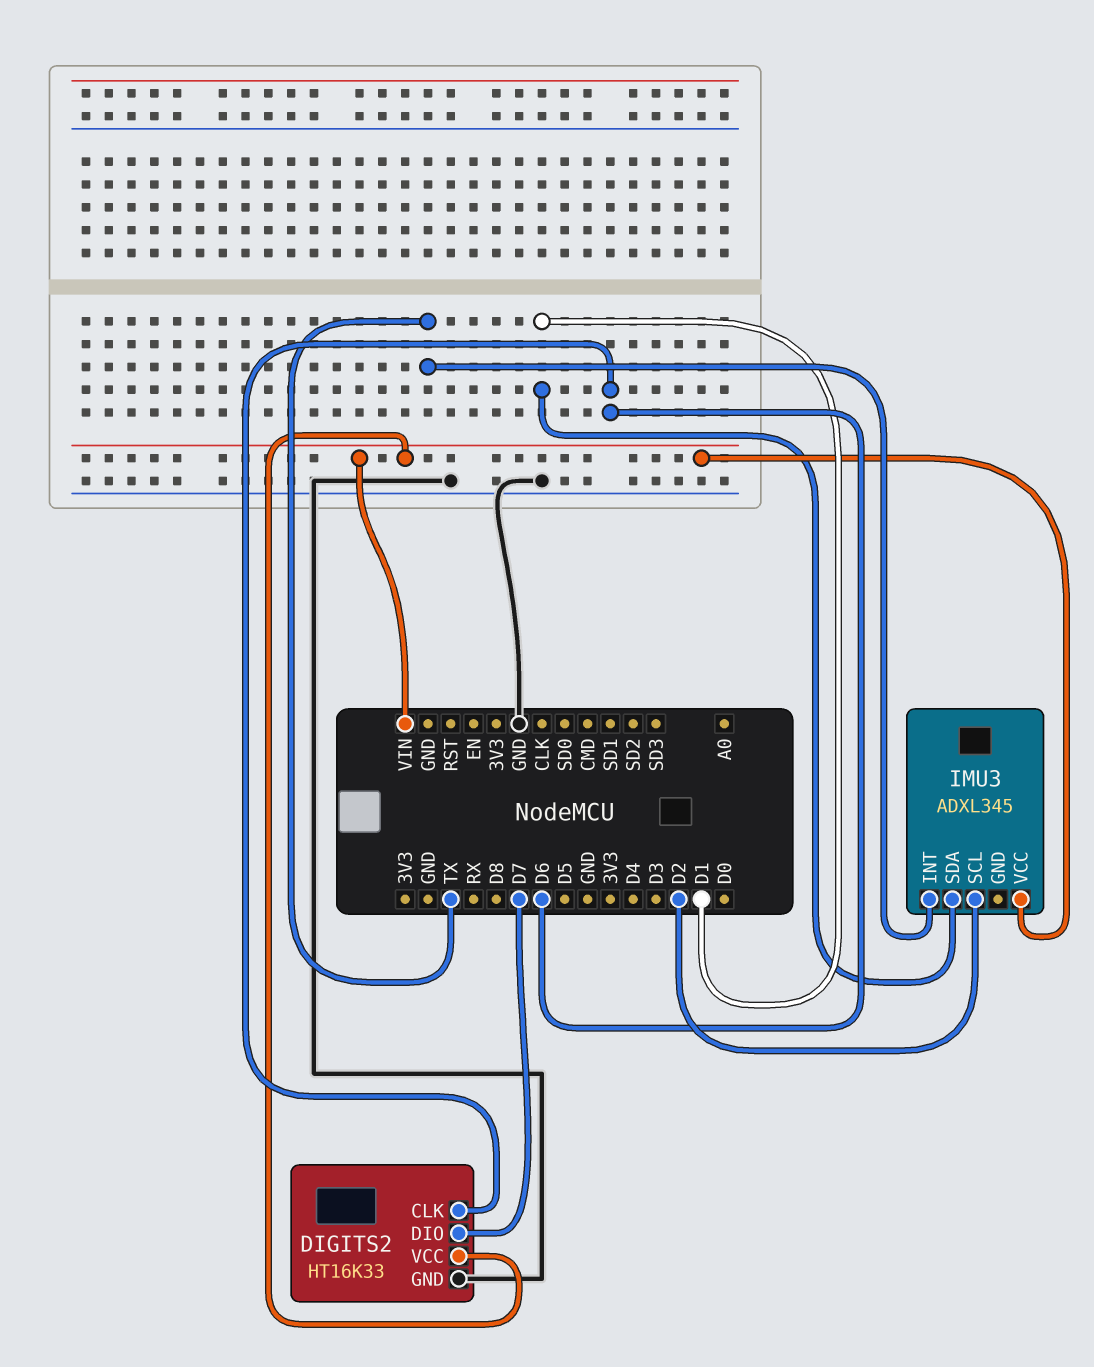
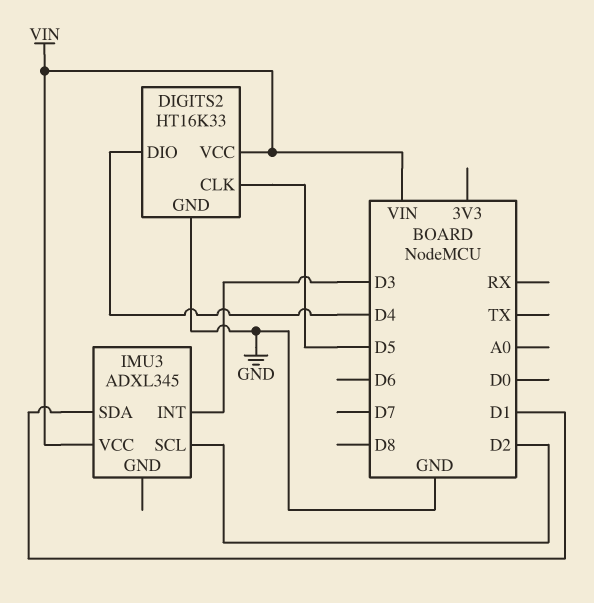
DIGITS2 pin CLK: D6 -> D5
DIGITS2 pin DIO: D7 -> D4
IMU3 pin INT: TX -> D3

